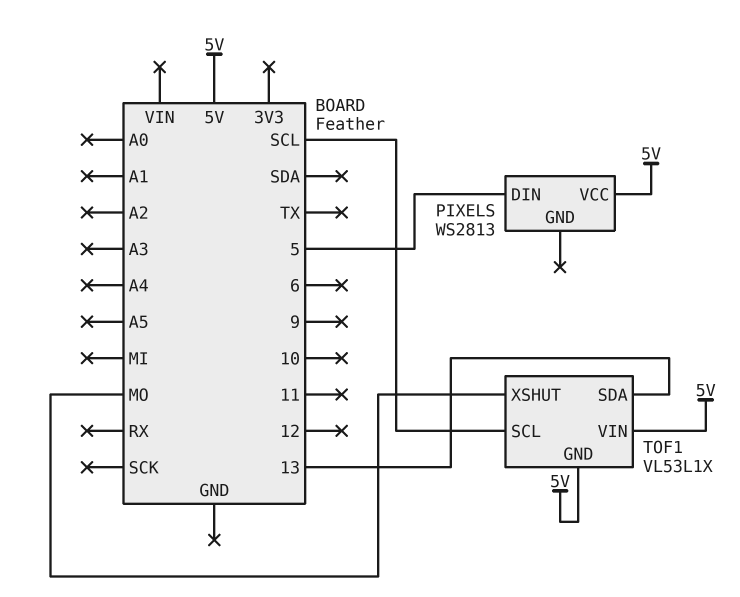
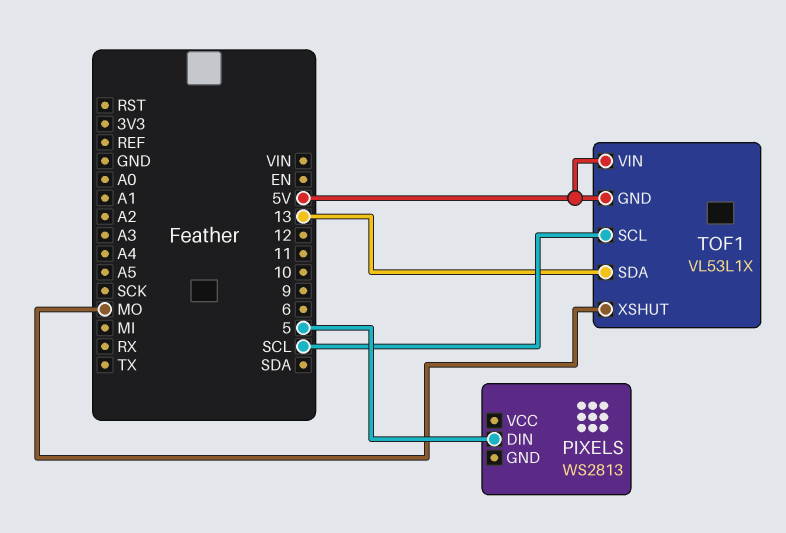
PIXELS pin VCC: 5V -> none

